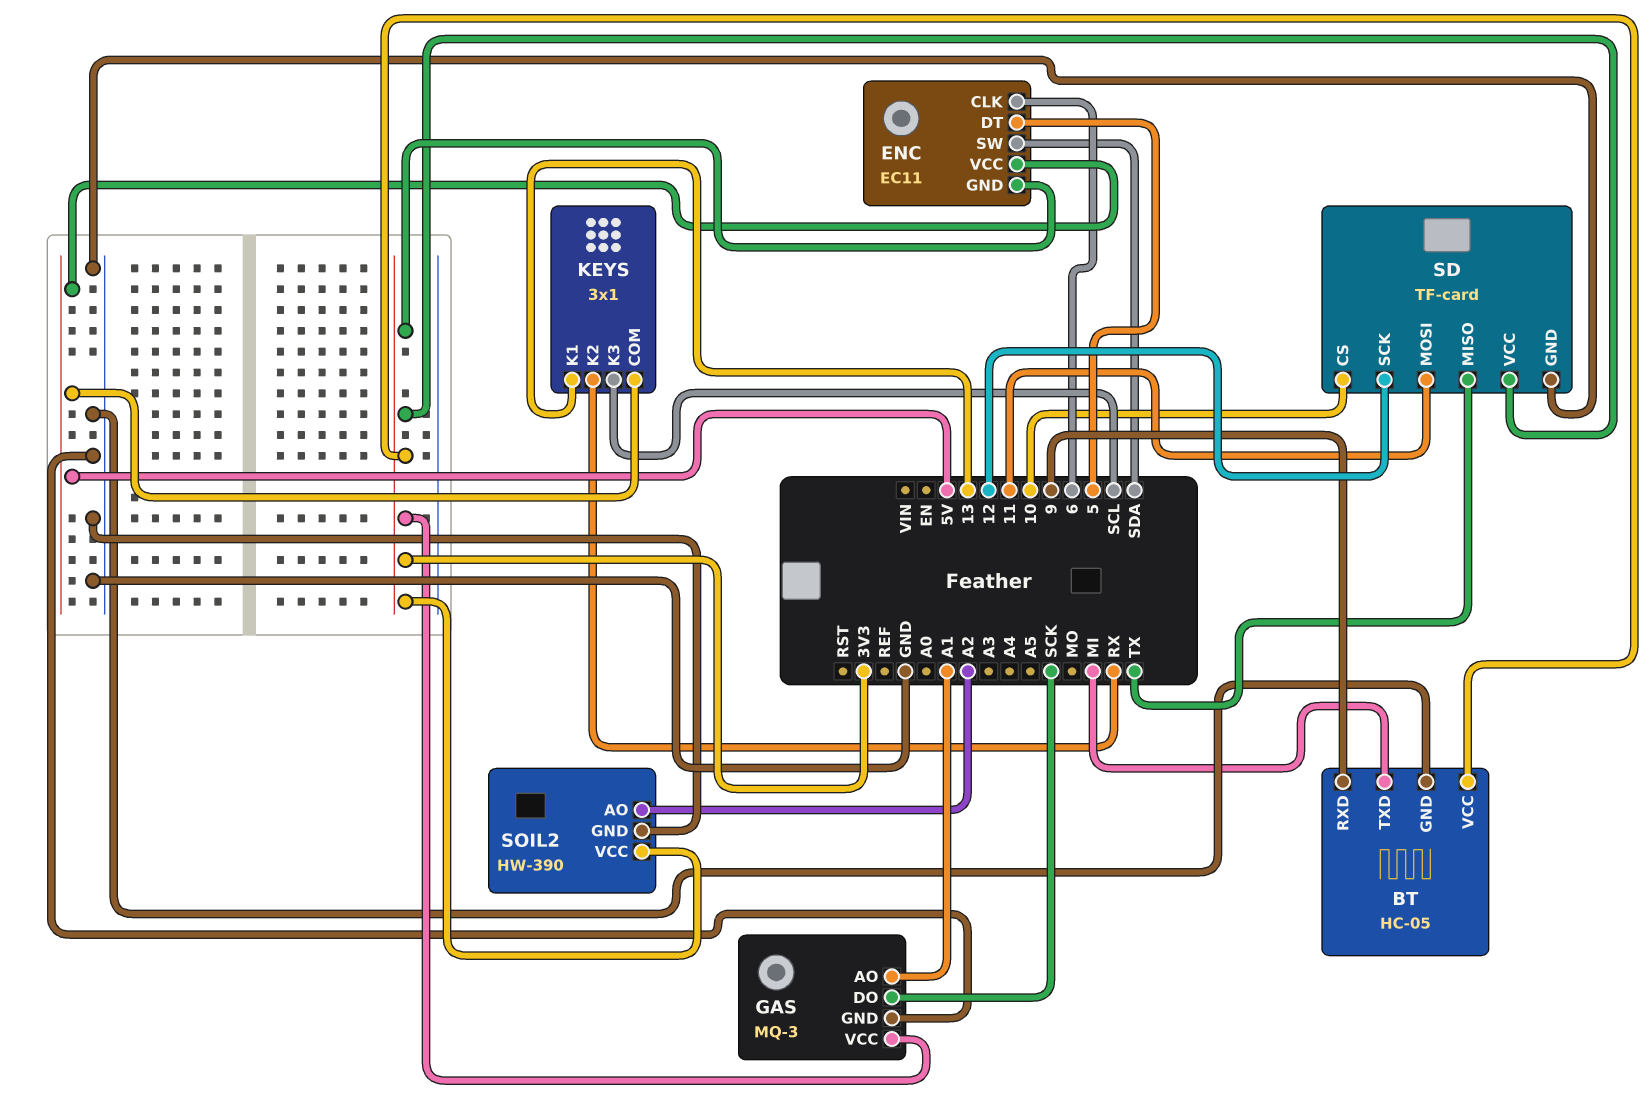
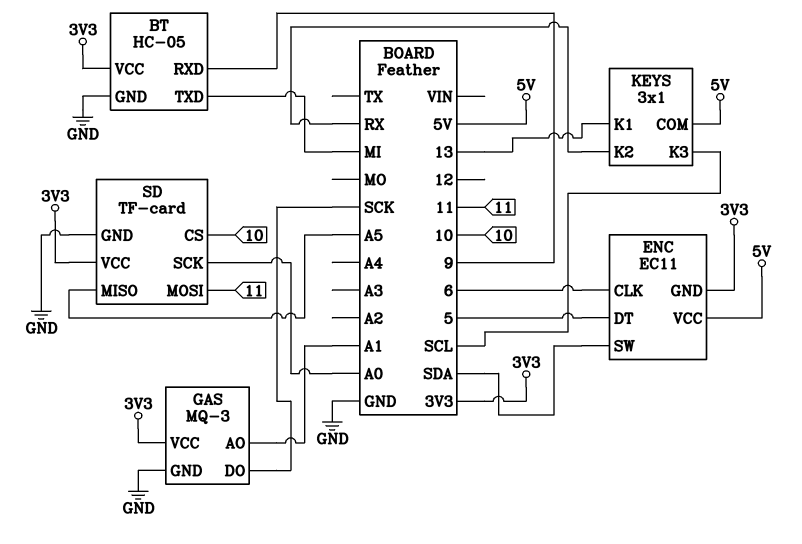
SD pin MISO: TX -> A5
SD pin SCK: 12 -> A0
SOIL2: HW-390 -> none
SOIL2 pin AO: A2 -> none
SOIL2 pin GND: GND -> none
SOIL2 pin VCC: 3V3 -> none

